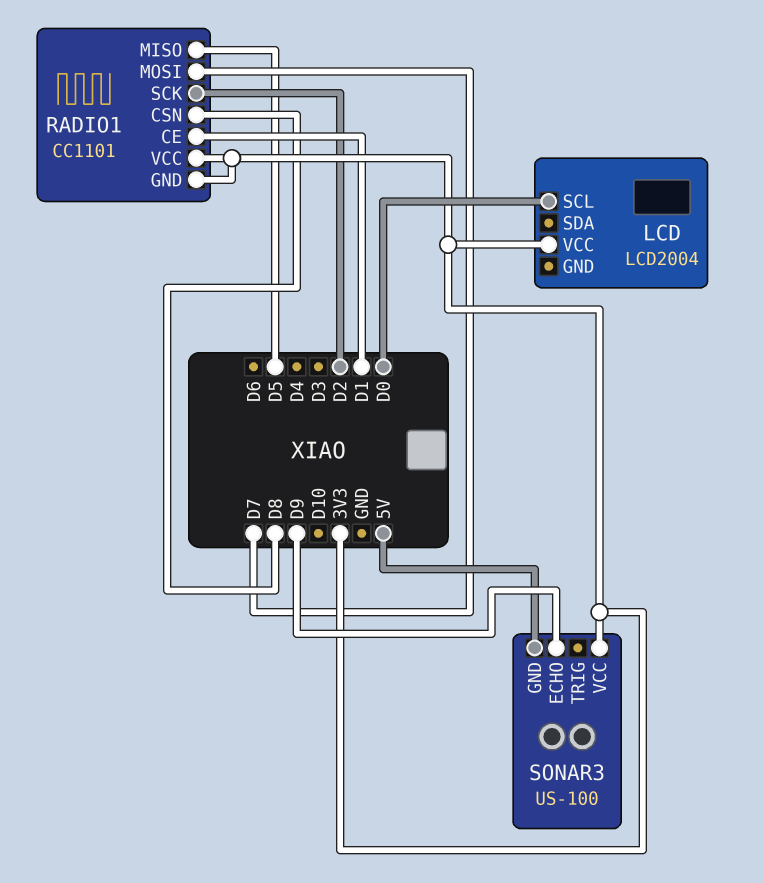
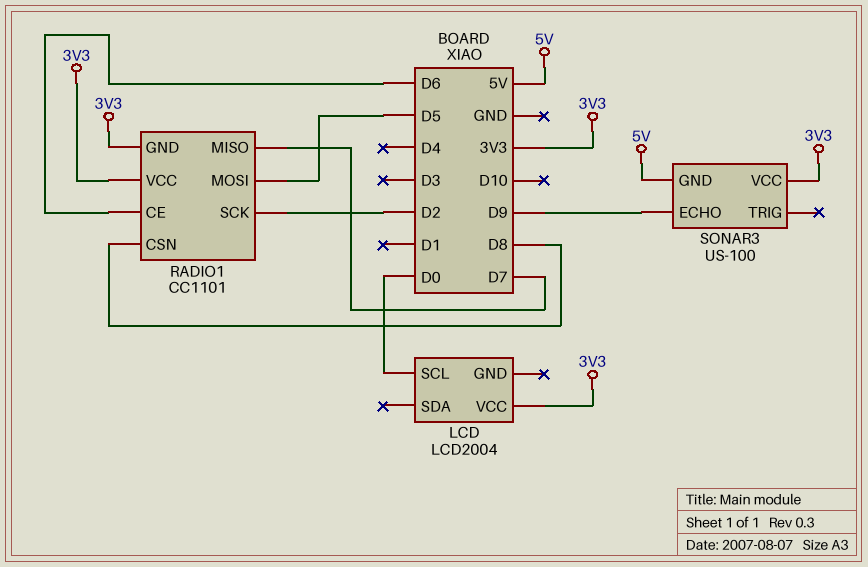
RADIO1 pin CE: D1 -> D6
RADIO1 pin MISO: D5 -> D7
RADIO1 pin MOSI: D7 -> D5

